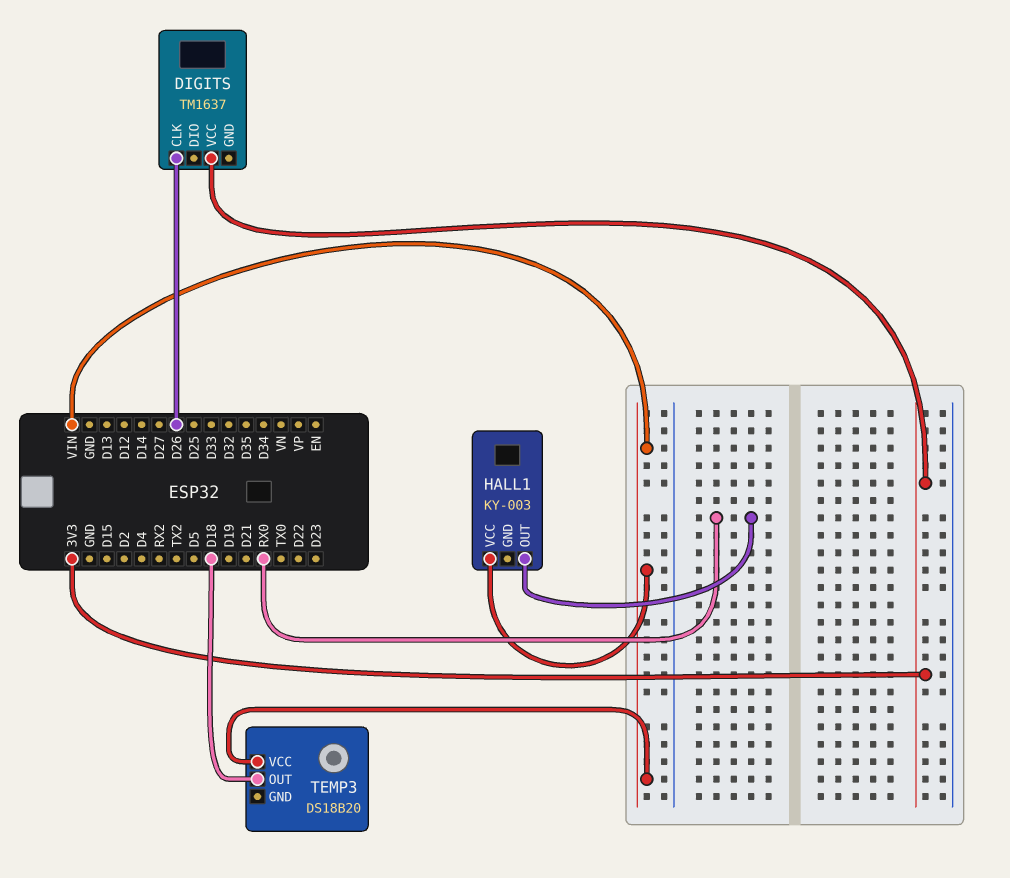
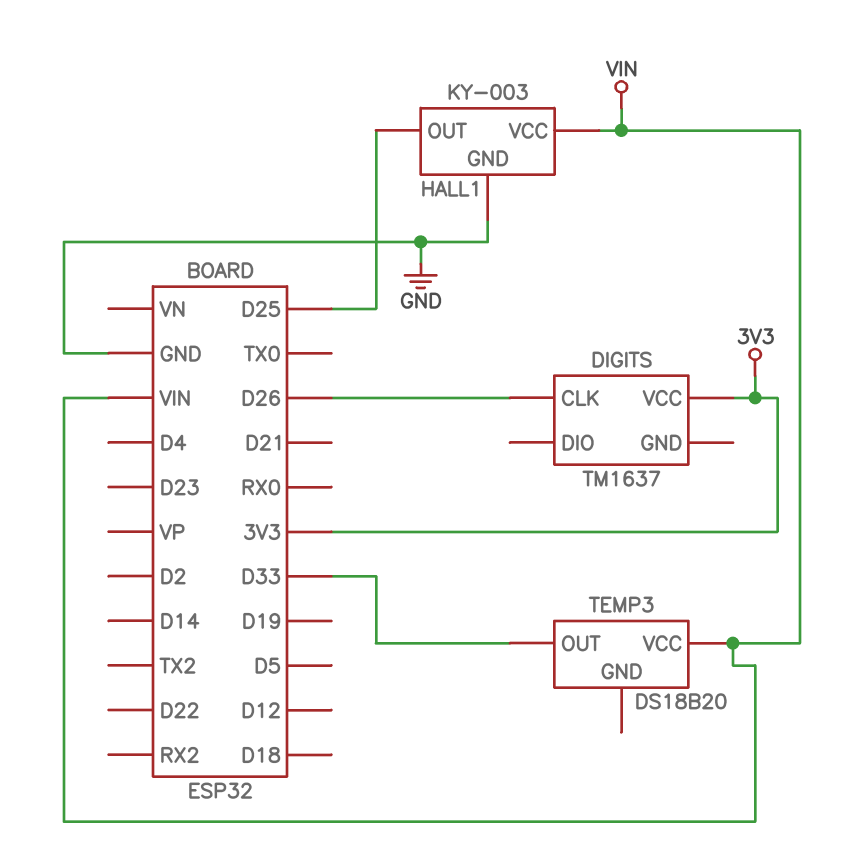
HALL1 pin GND: none -> GND
HALL1 pin OUT: RX0 -> D25
TEMP3 pin OUT: D18 -> D33

